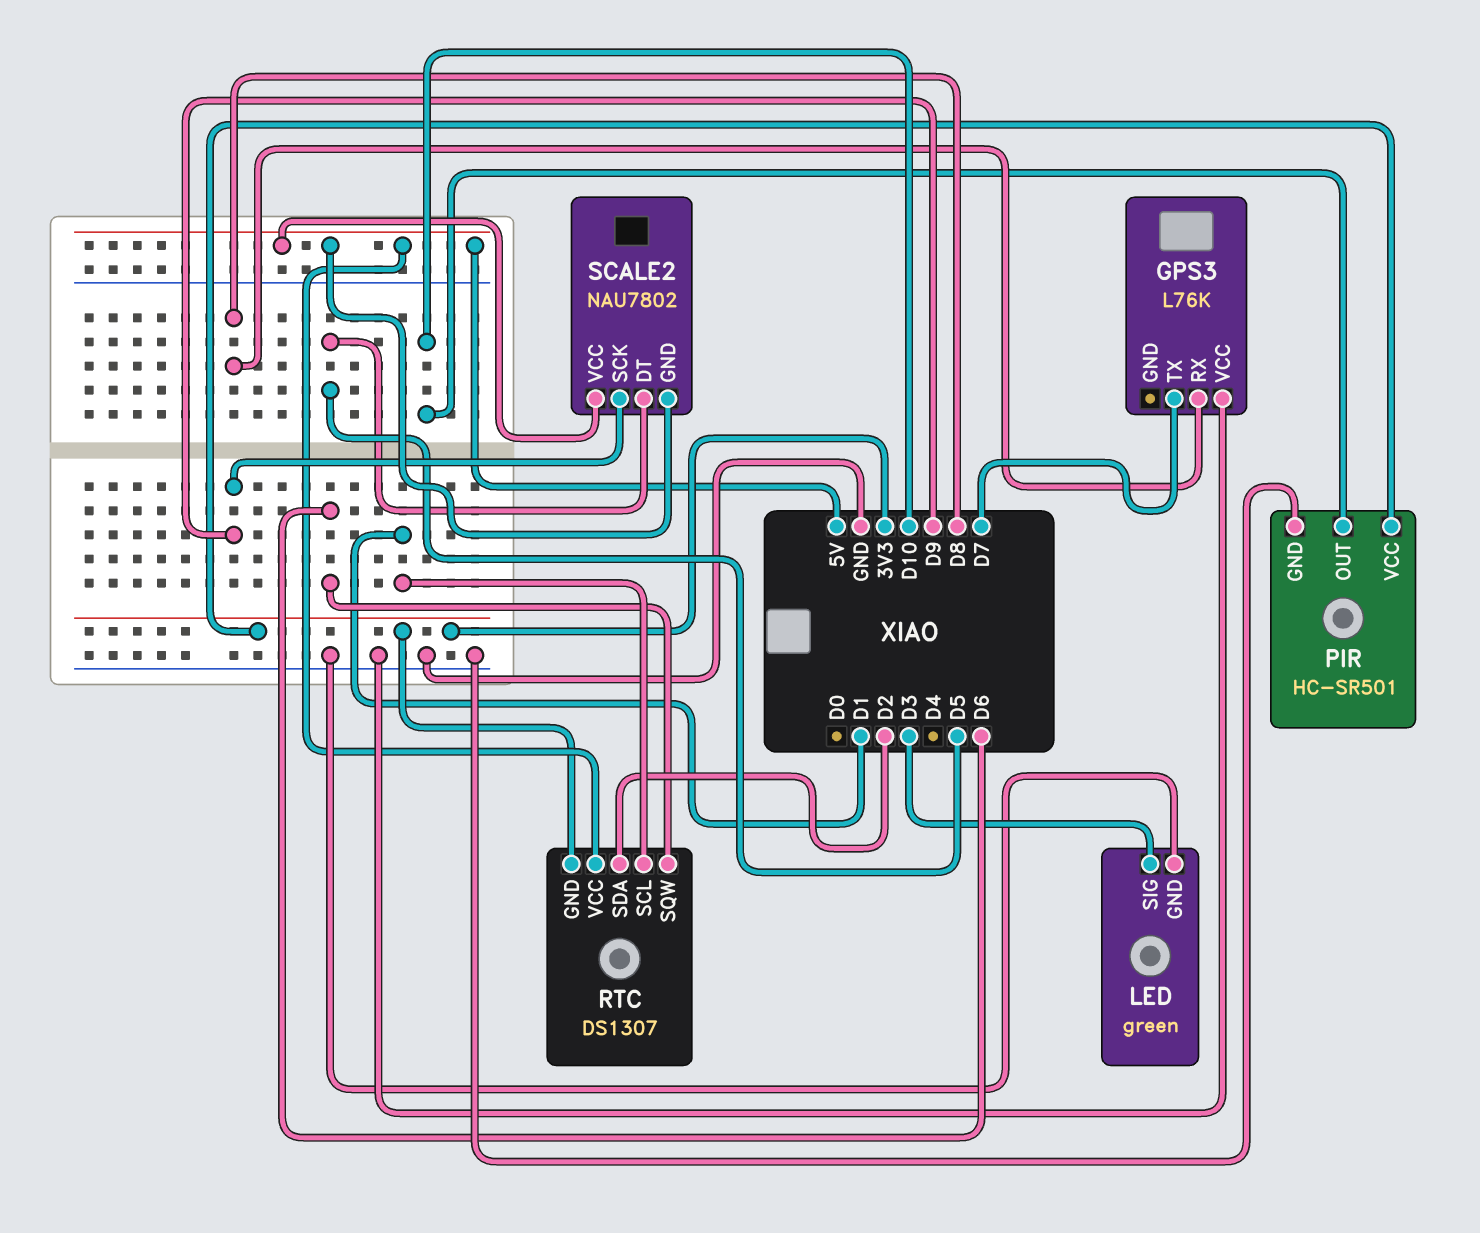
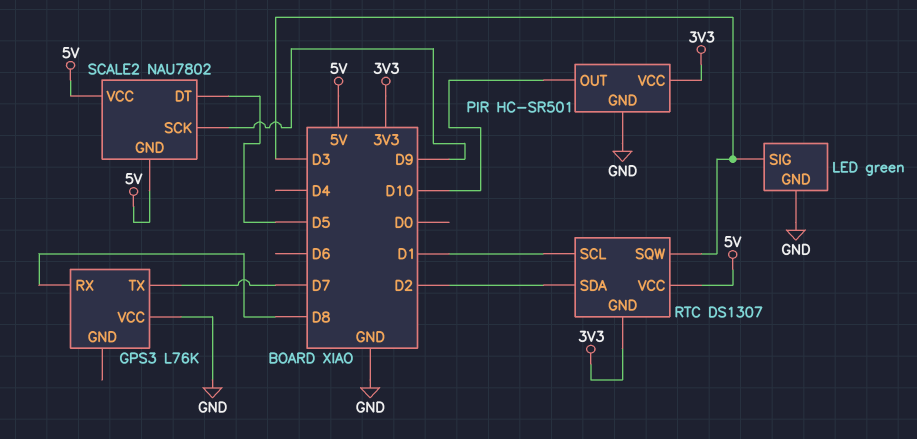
RTC pin SQW: D6 -> D3

